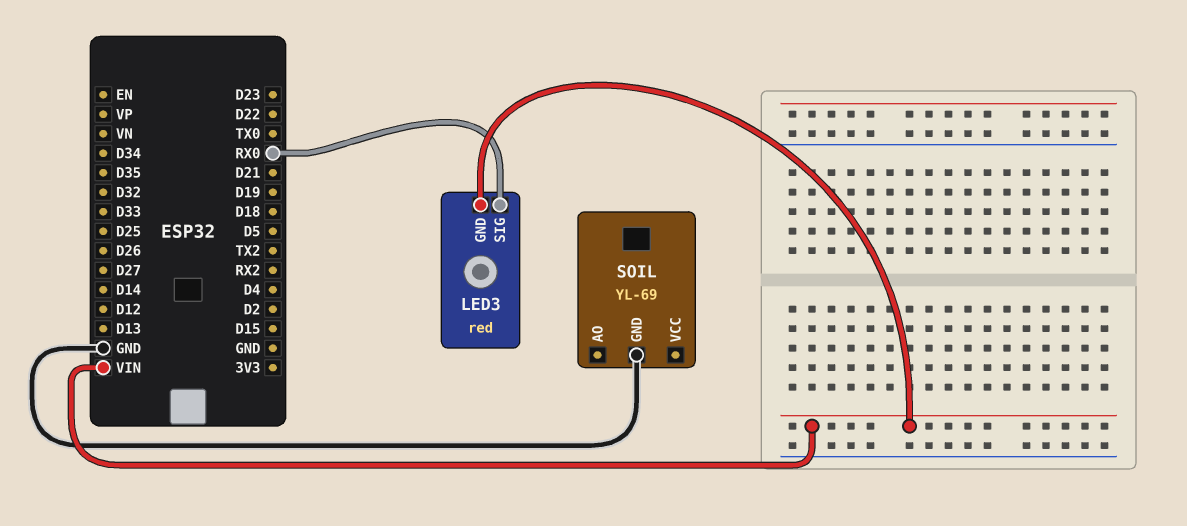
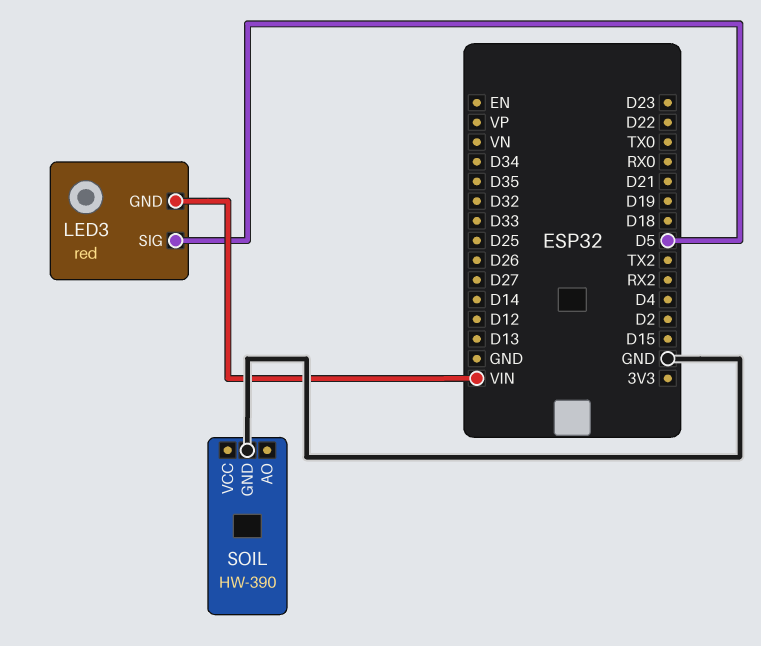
LED3 pin SIG: RX0 -> D5
SOIL: YL-69 -> HW-390

